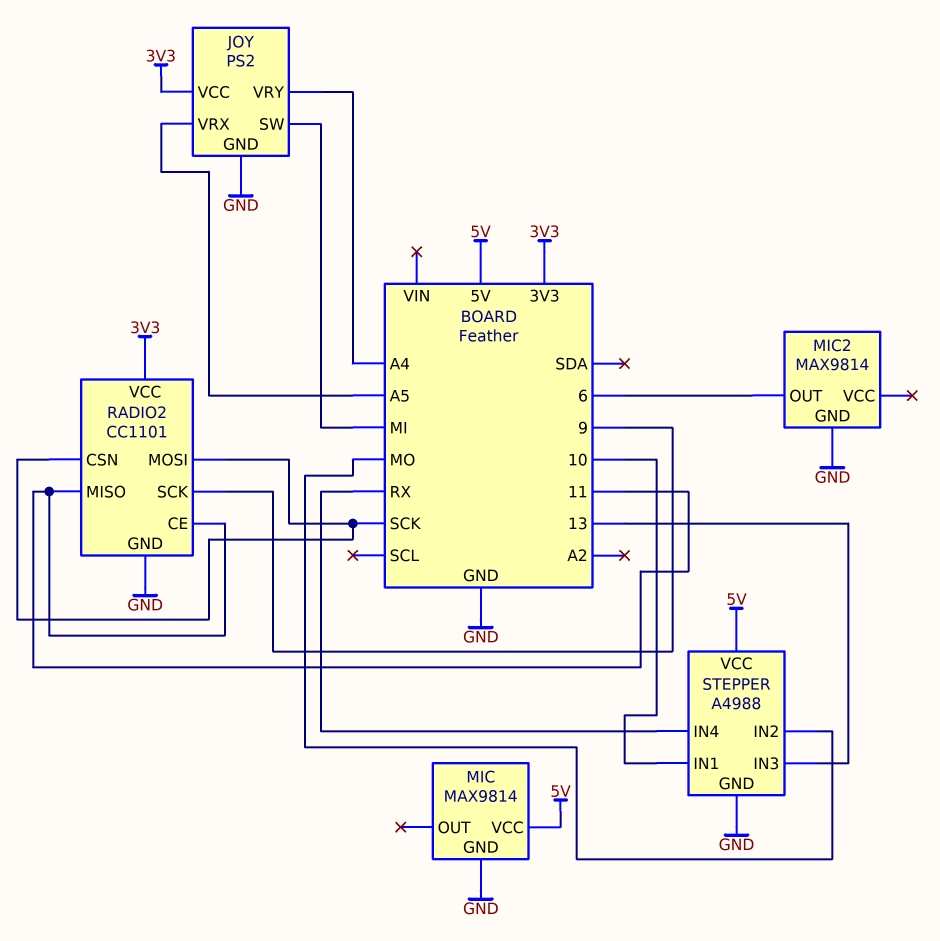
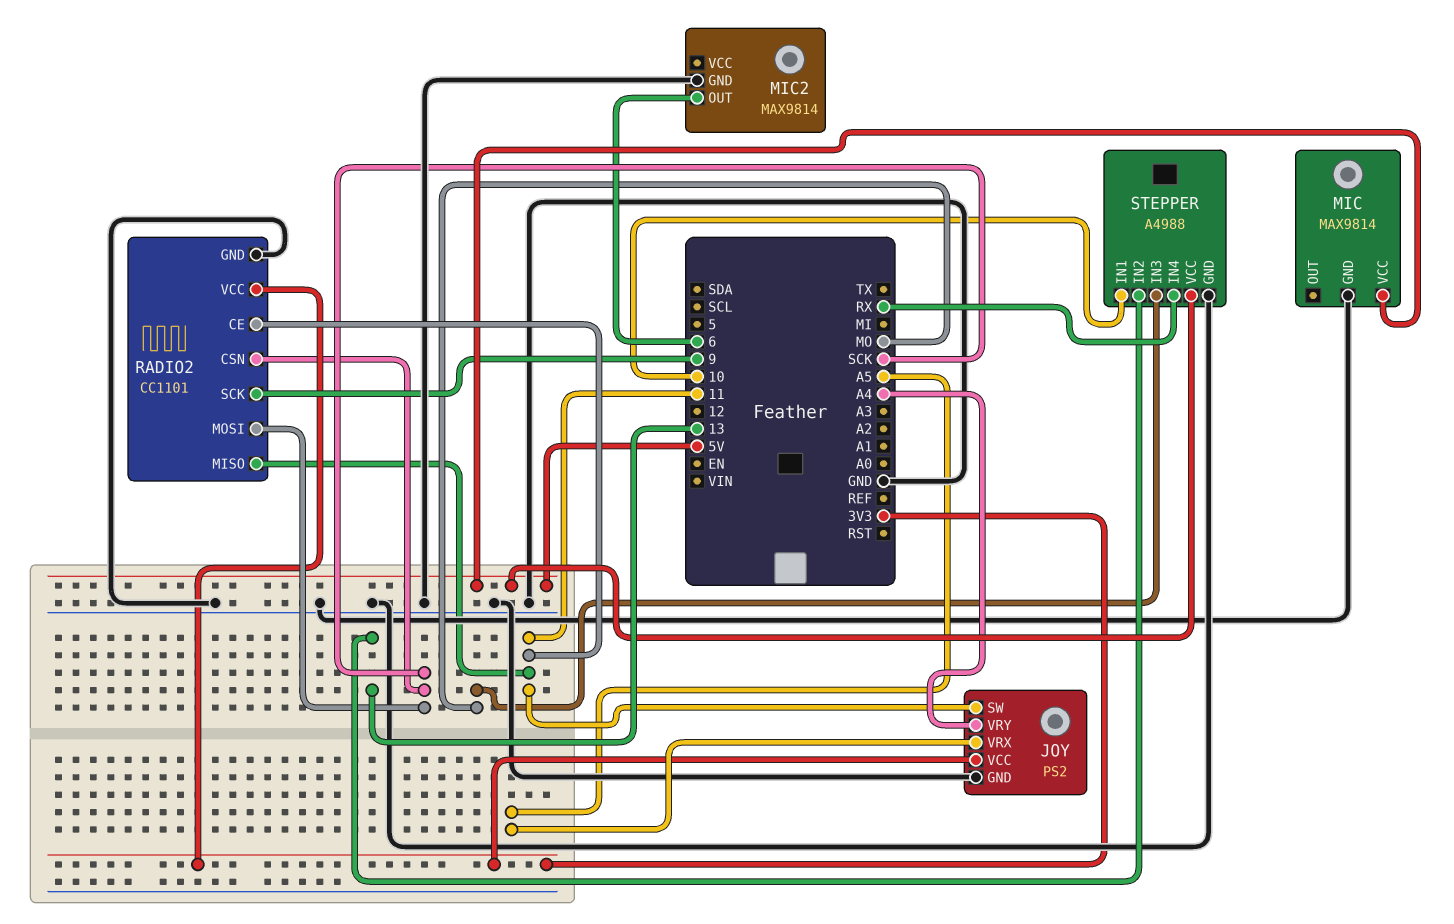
JOY pin SW: MI -> 11
STEPPER pin IN2: MO -> 13
STEPPER pin IN3: 13 -> MO

